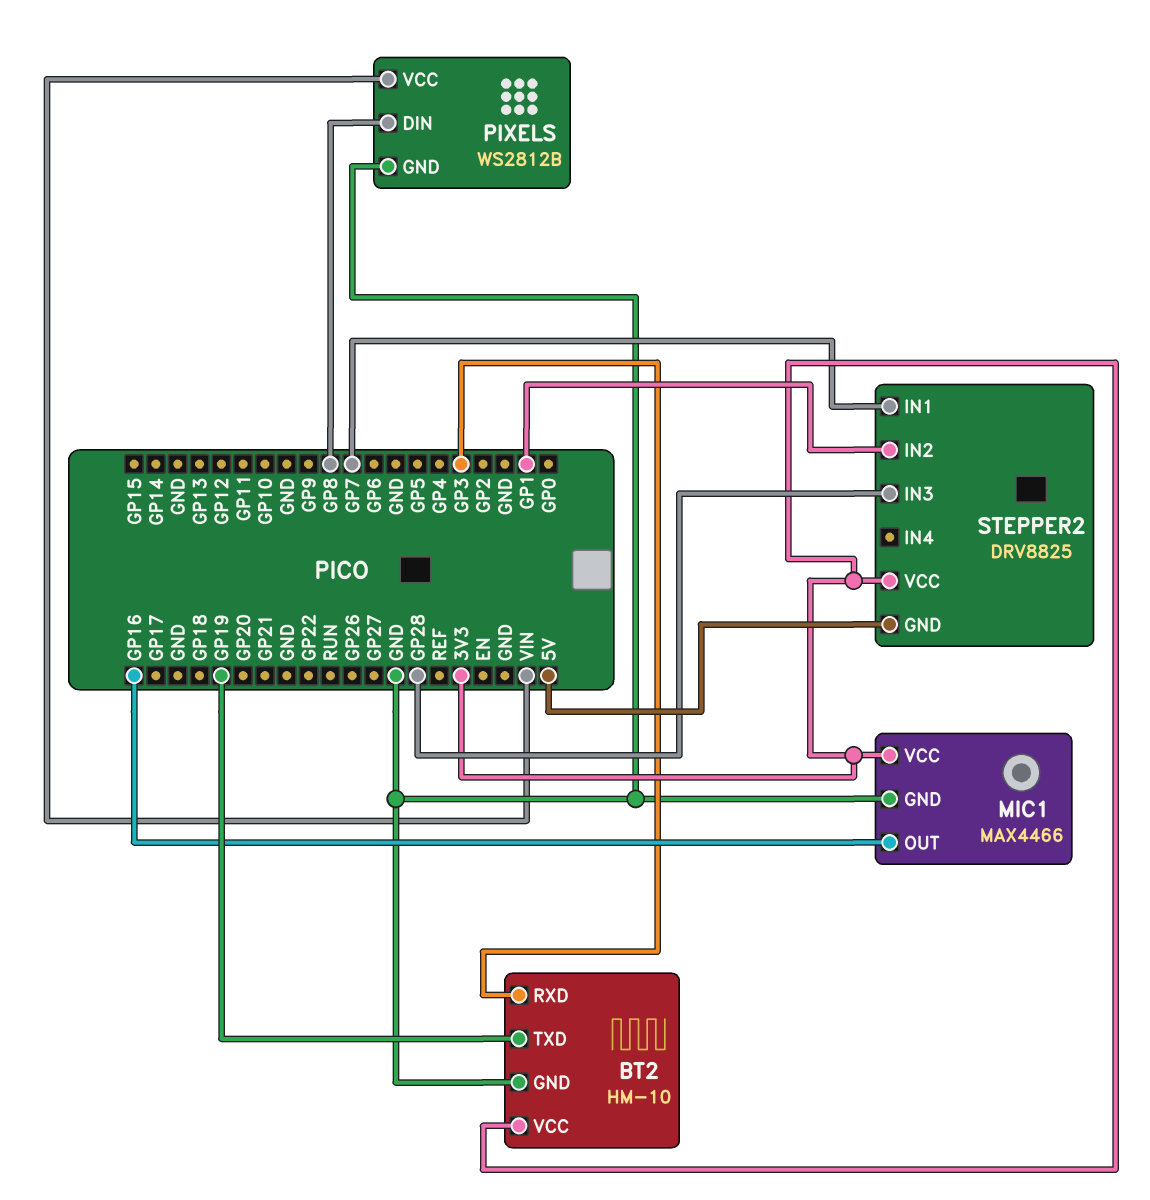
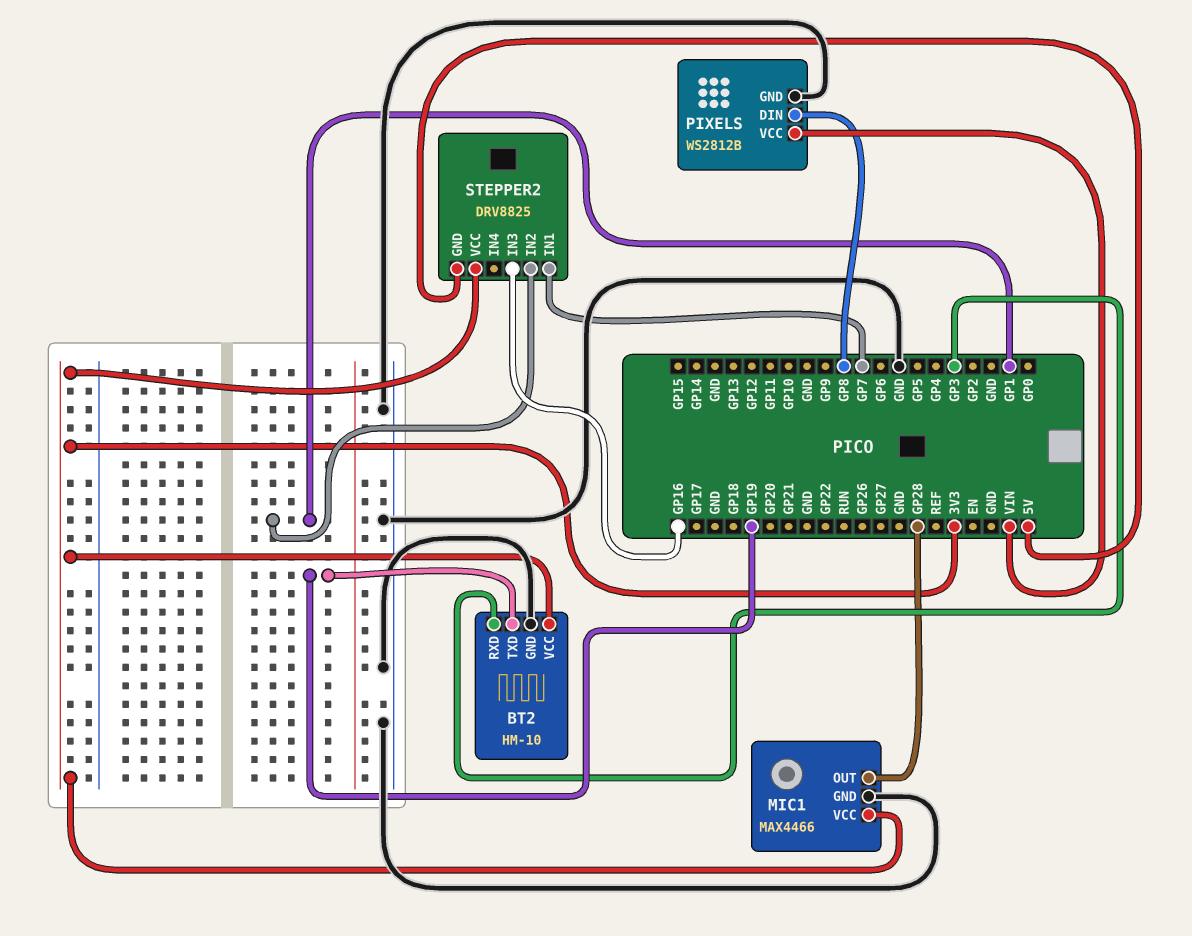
MIC1 pin OUT: GP16 -> GP28
STEPPER2 pin IN3: GP28 -> GP16

